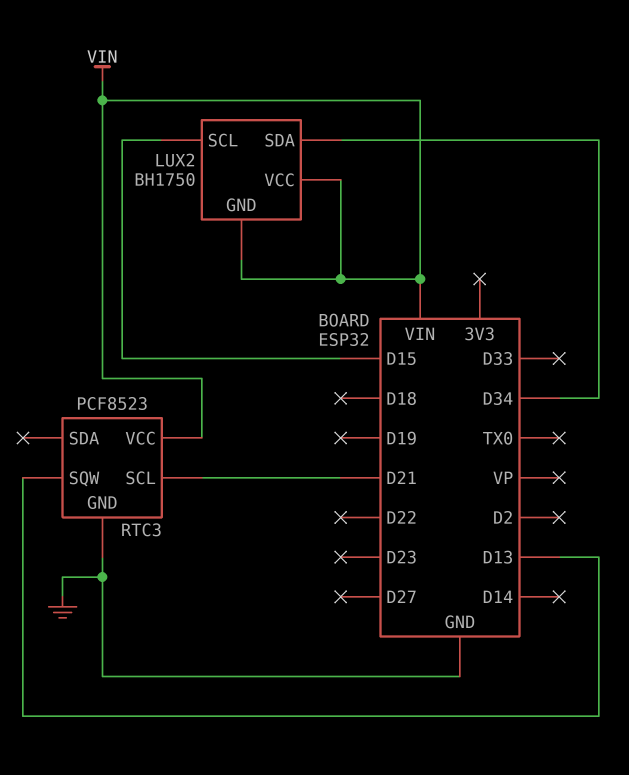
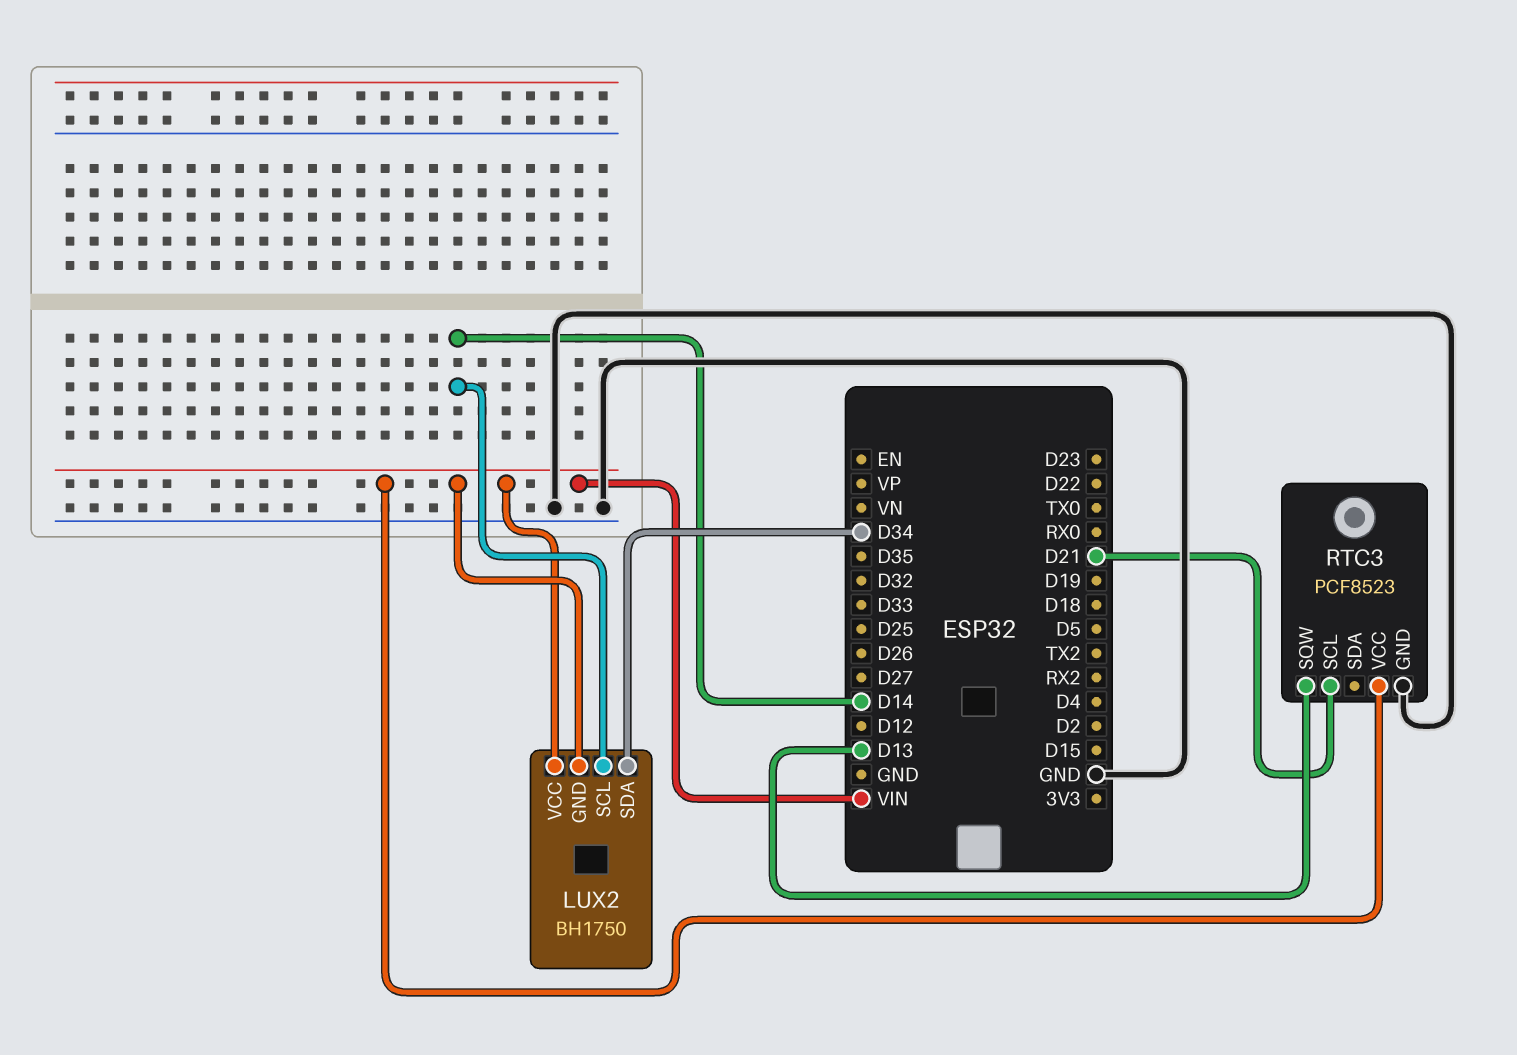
LUX2 pin SCL: D15 -> D14

